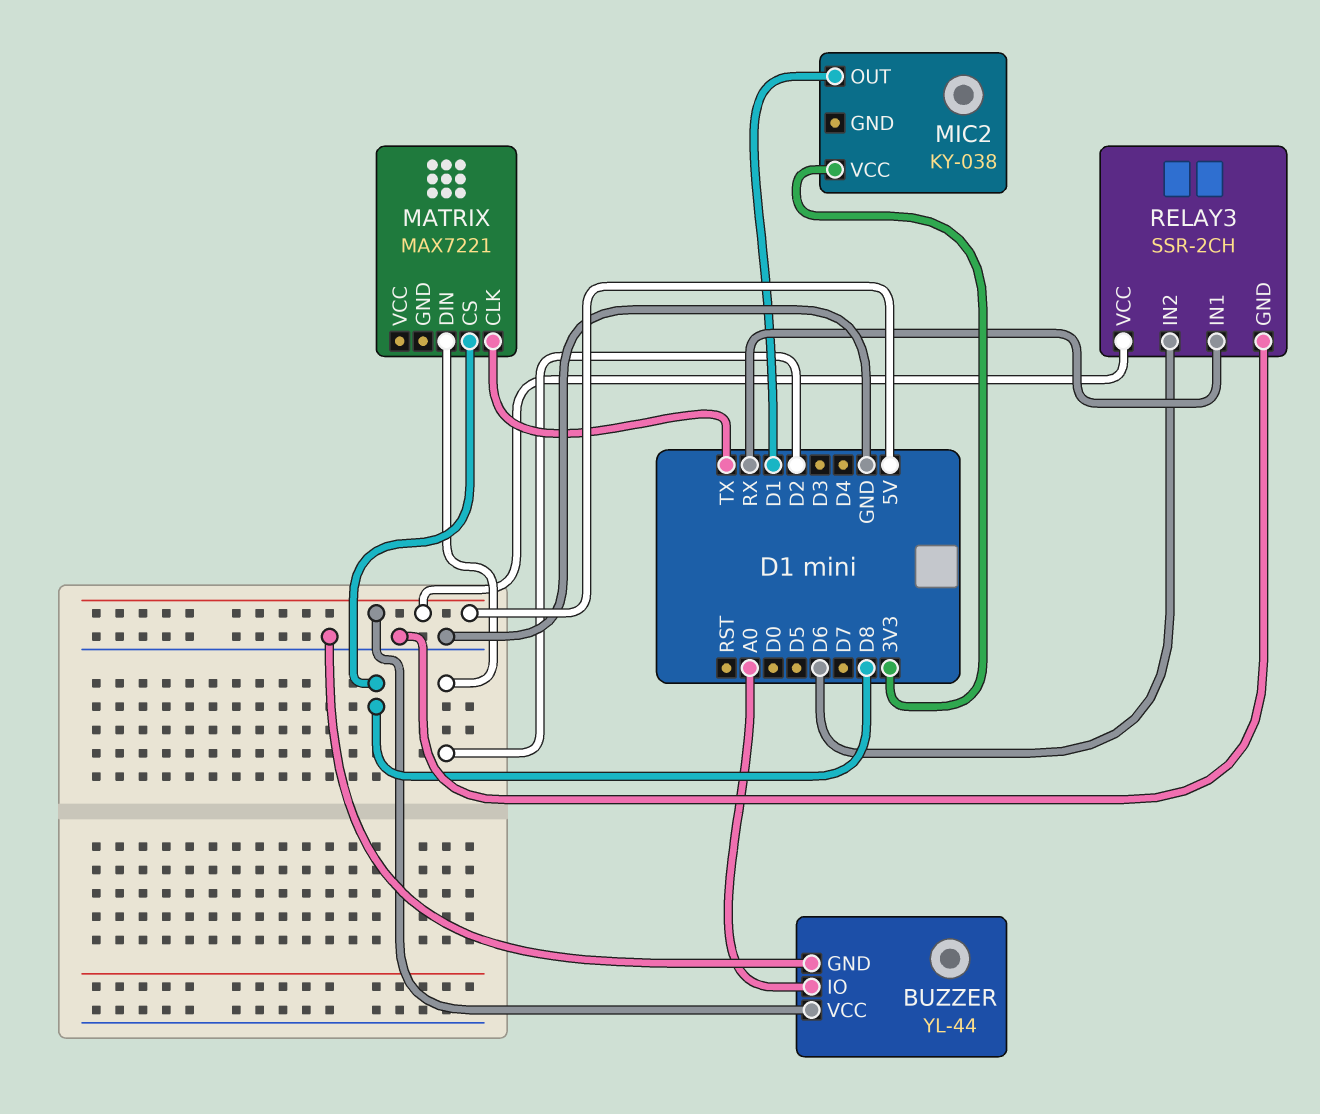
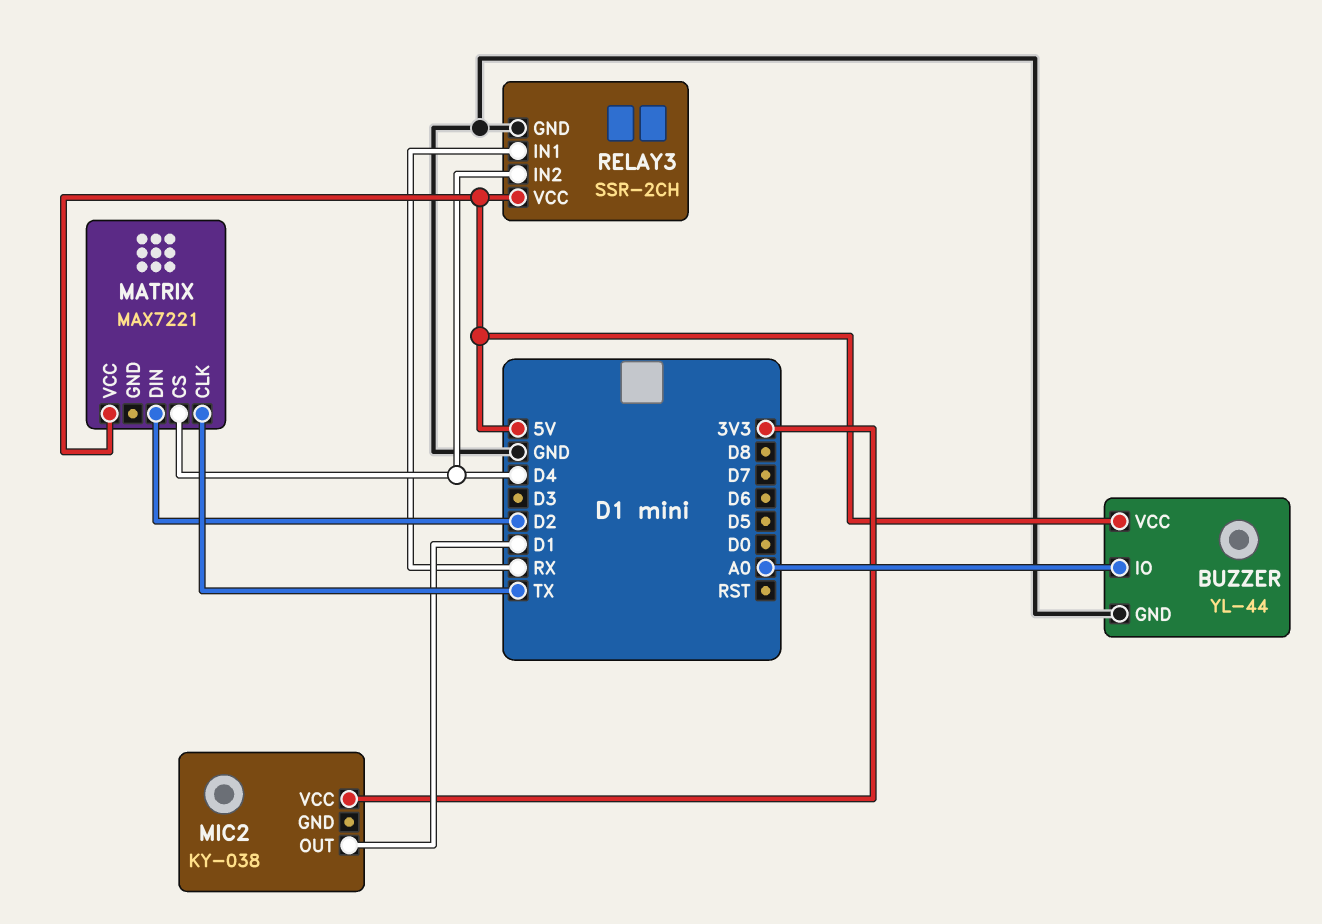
MATRIX pin CS: D8 -> D4
MATRIX pin VCC: none -> 5V
RELAY3 pin IN2: D6 -> D4

